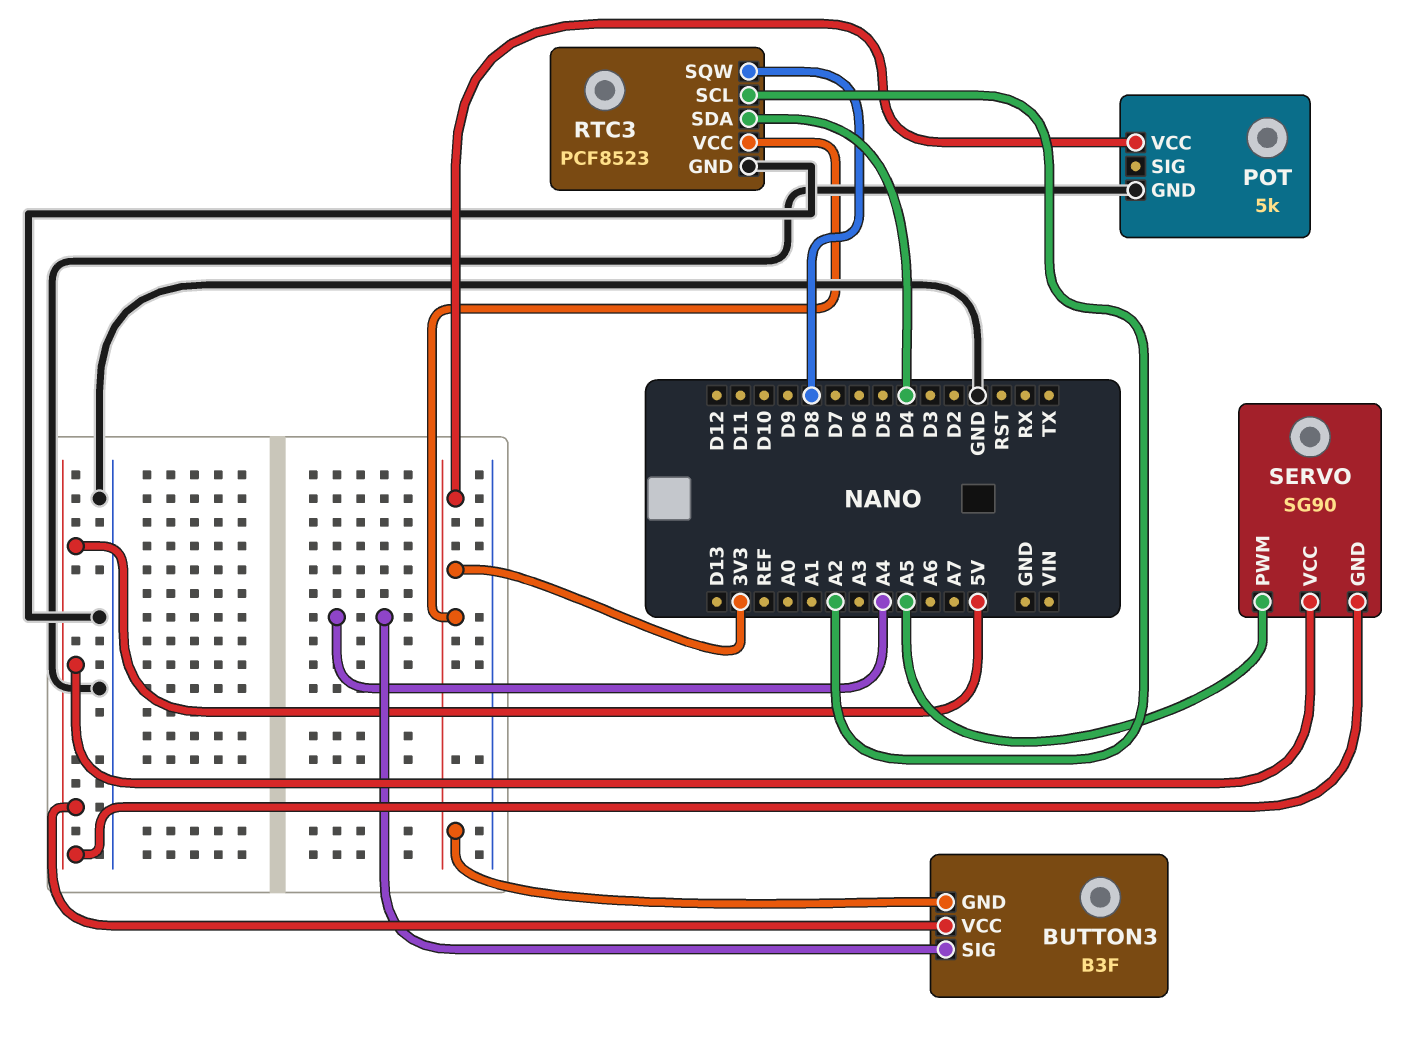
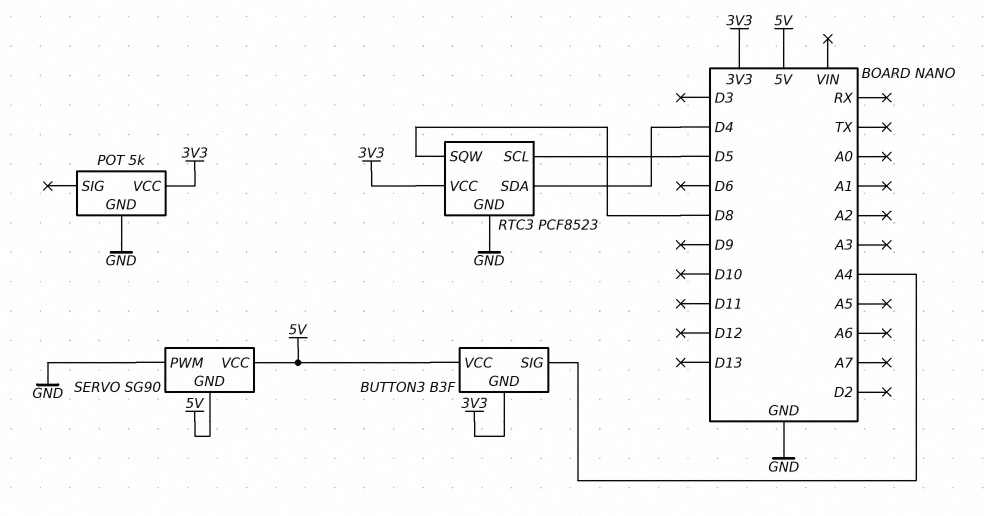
RTC3 pin SCL: A2 -> D5
SERVO pin PWM: A5 -> GND

